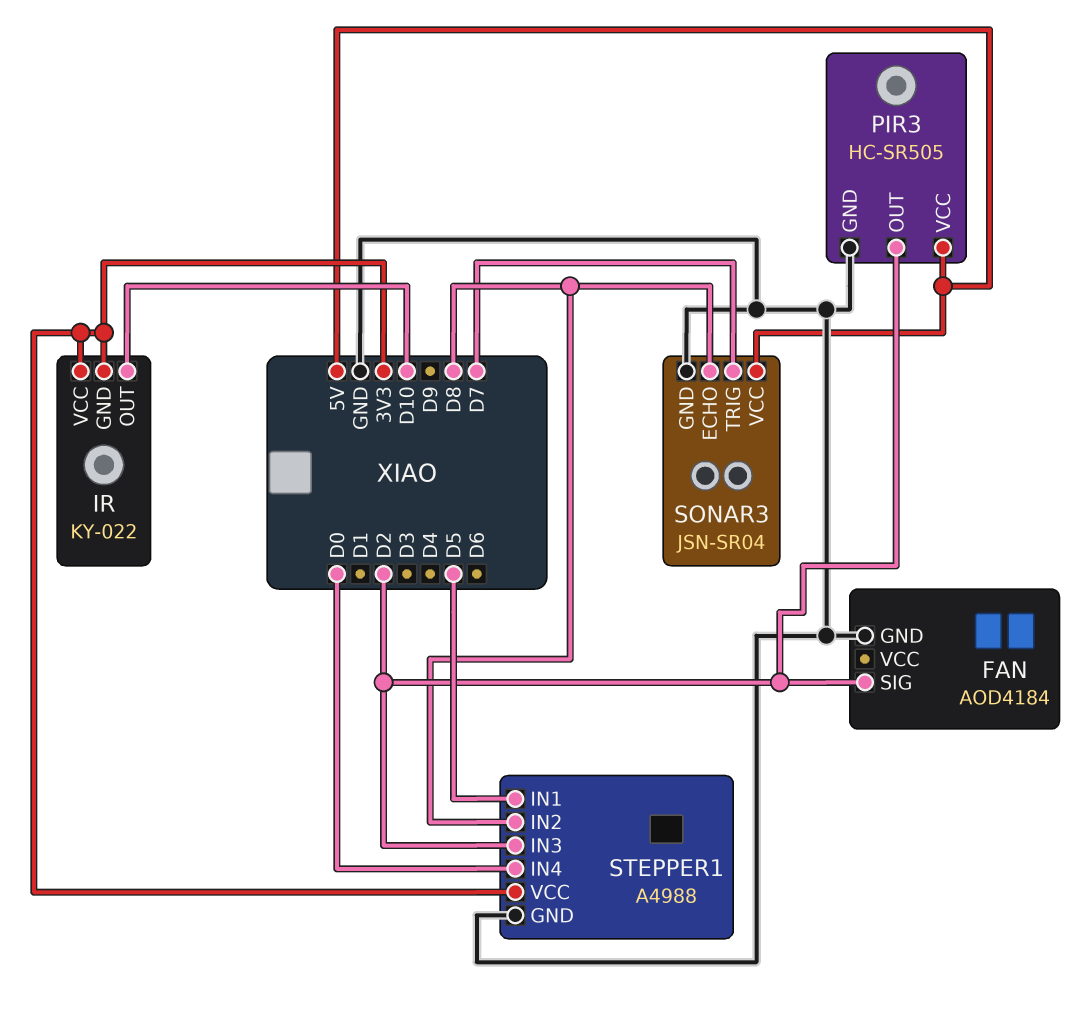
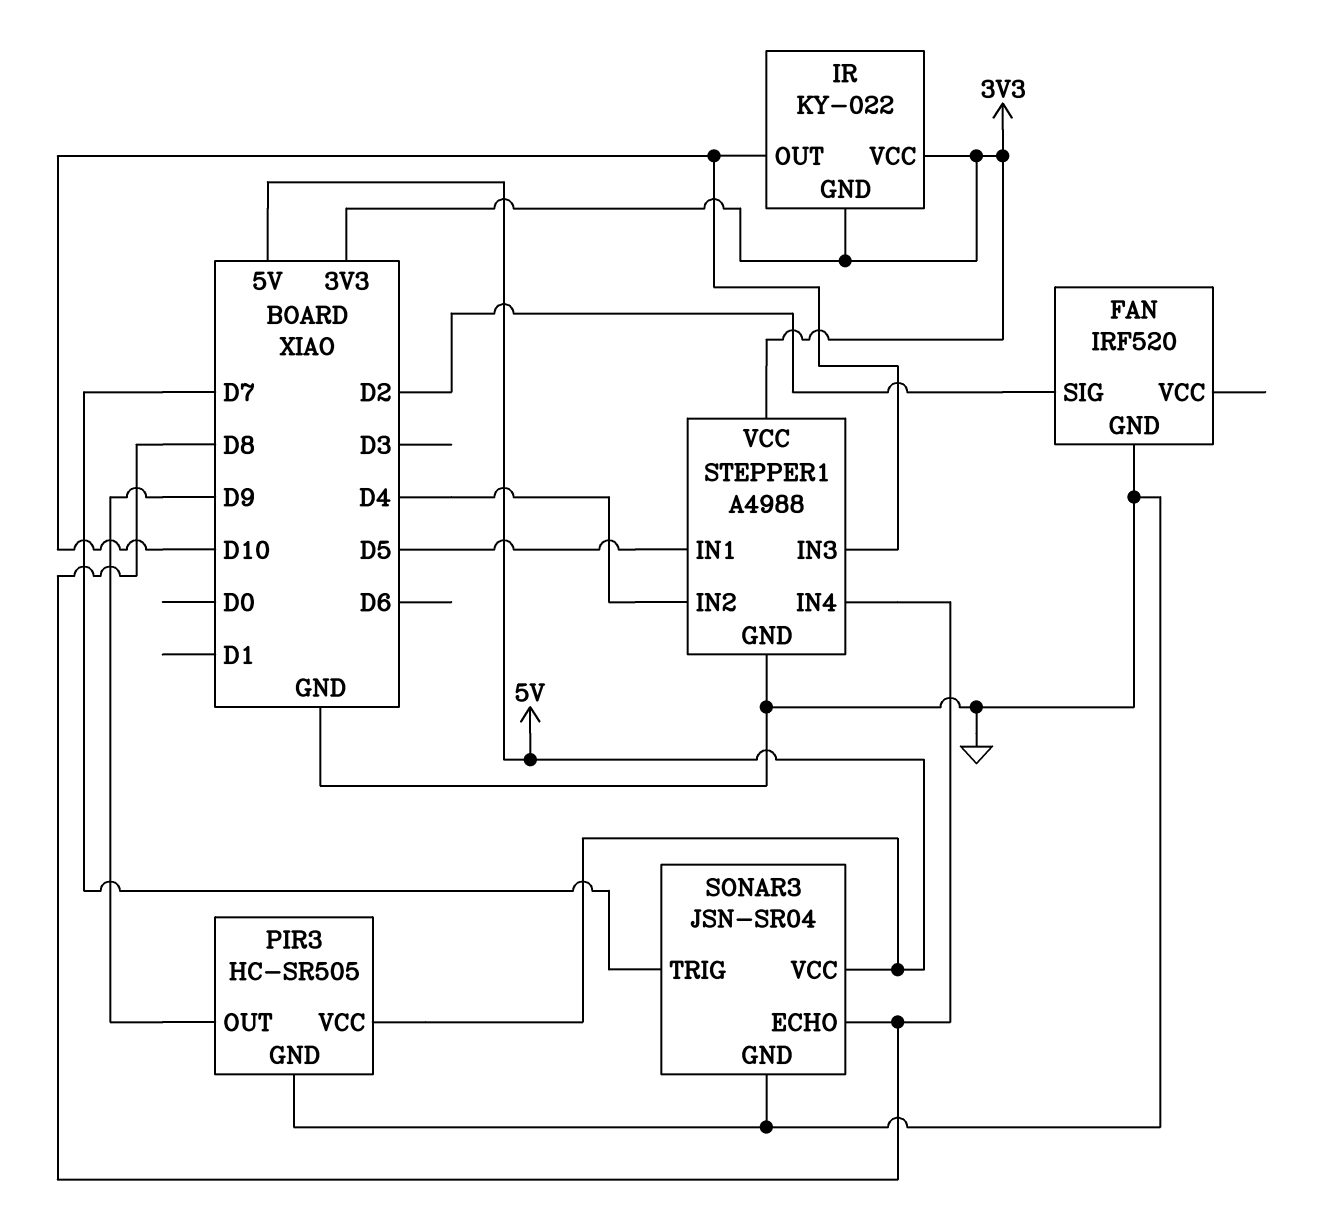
FAN: AOD4184 -> IRF520
PIR3 pin OUT: D2 -> D9
STEPPER1 pin IN2: D8 -> D4
STEPPER1 pin IN3: D2 -> D10
STEPPER1 pin IN4: D0 -> D8

